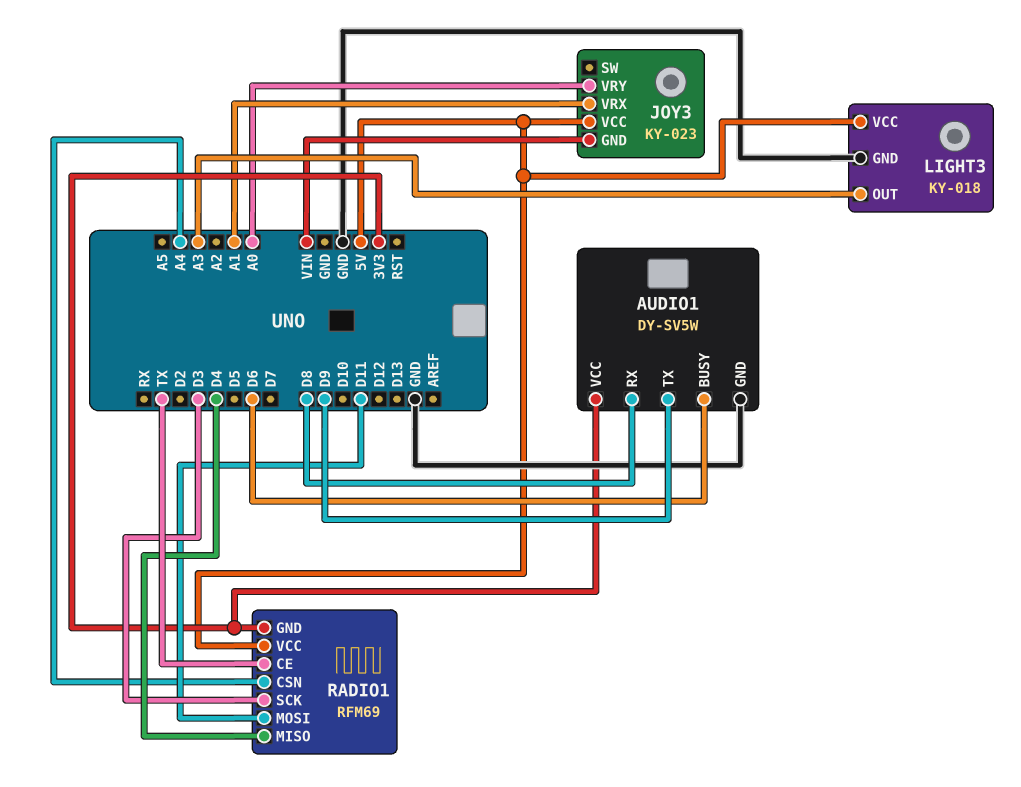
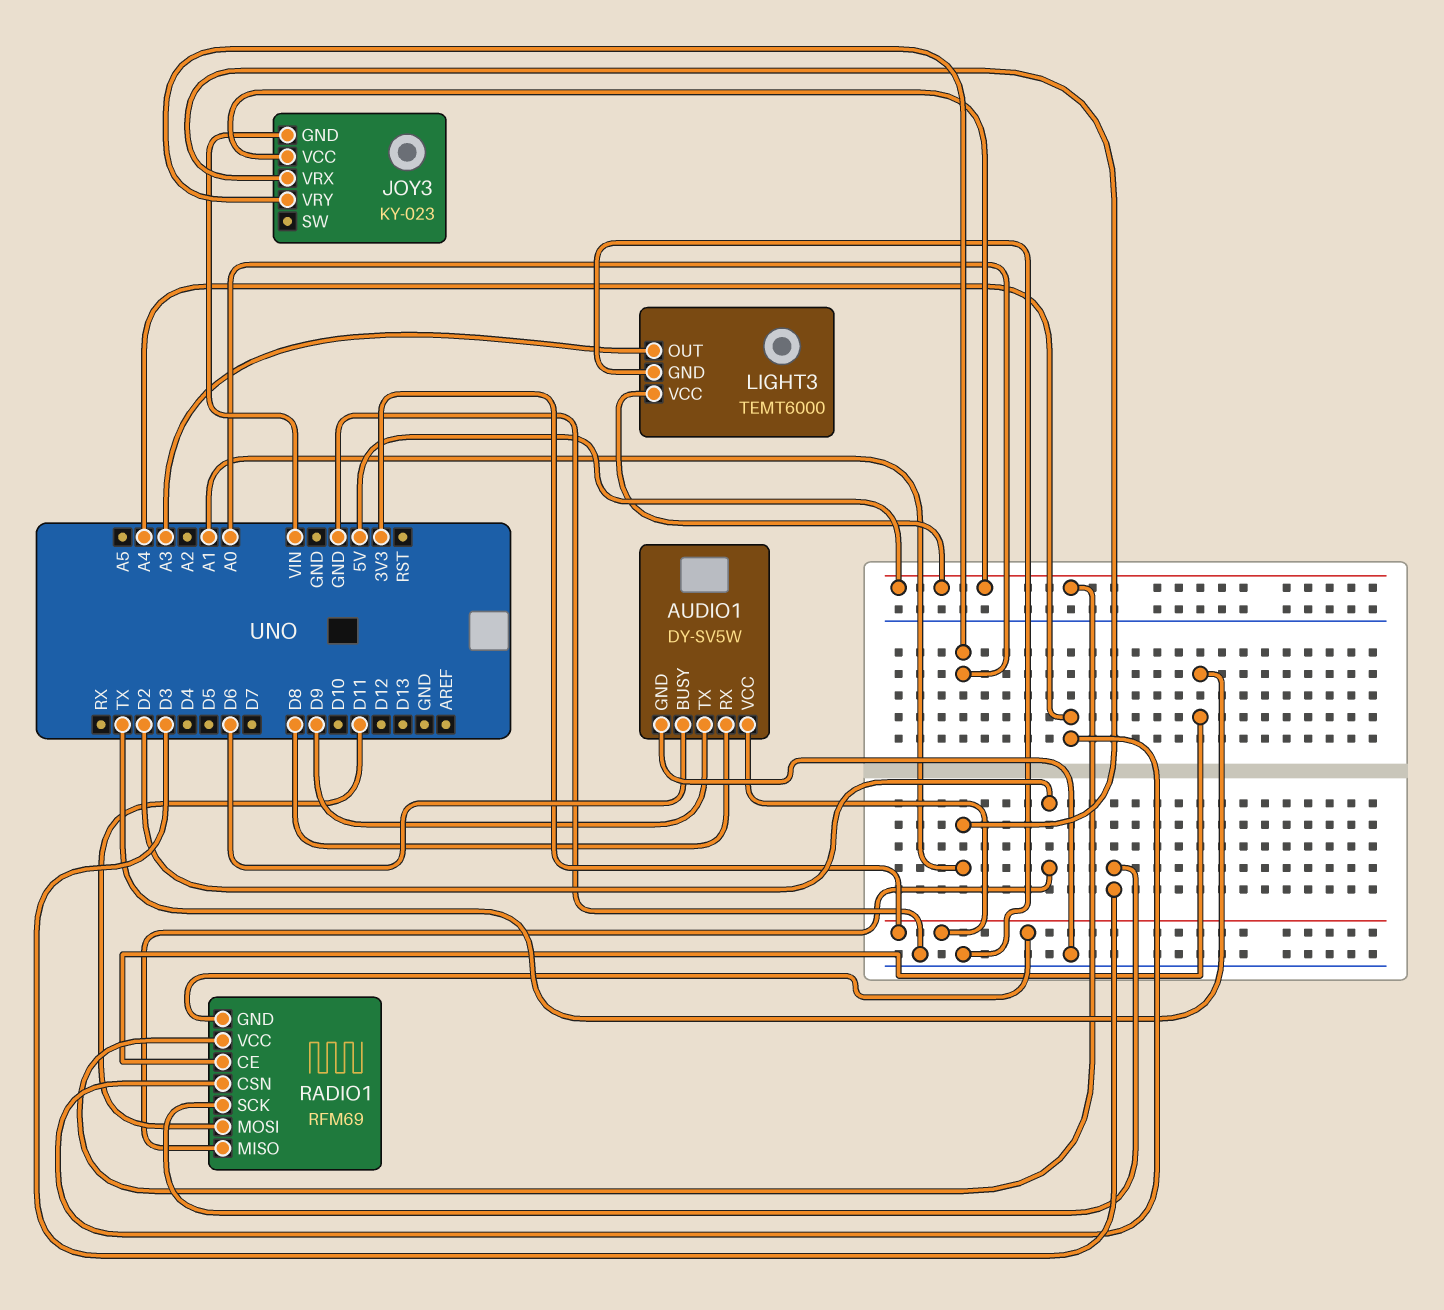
LIGHT3: KY-018 -> TEMT6000
RADIO1 pin MISO: D4 -> D2

